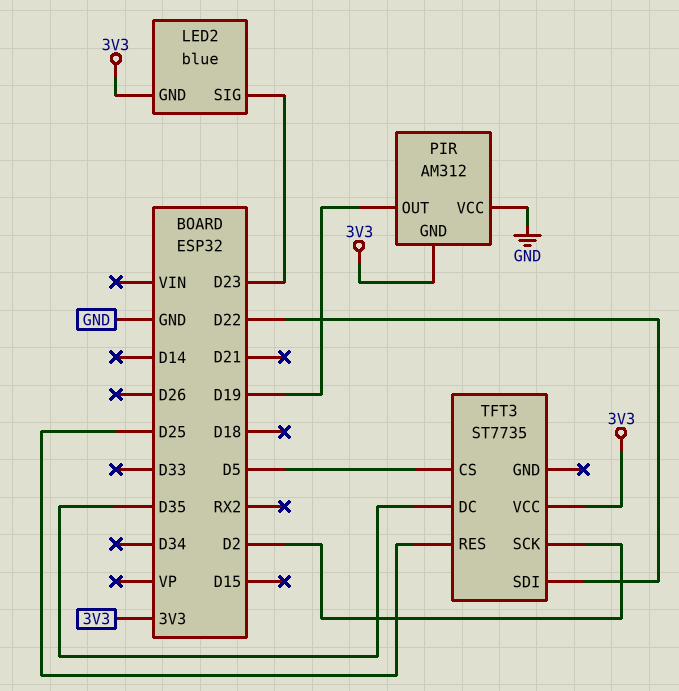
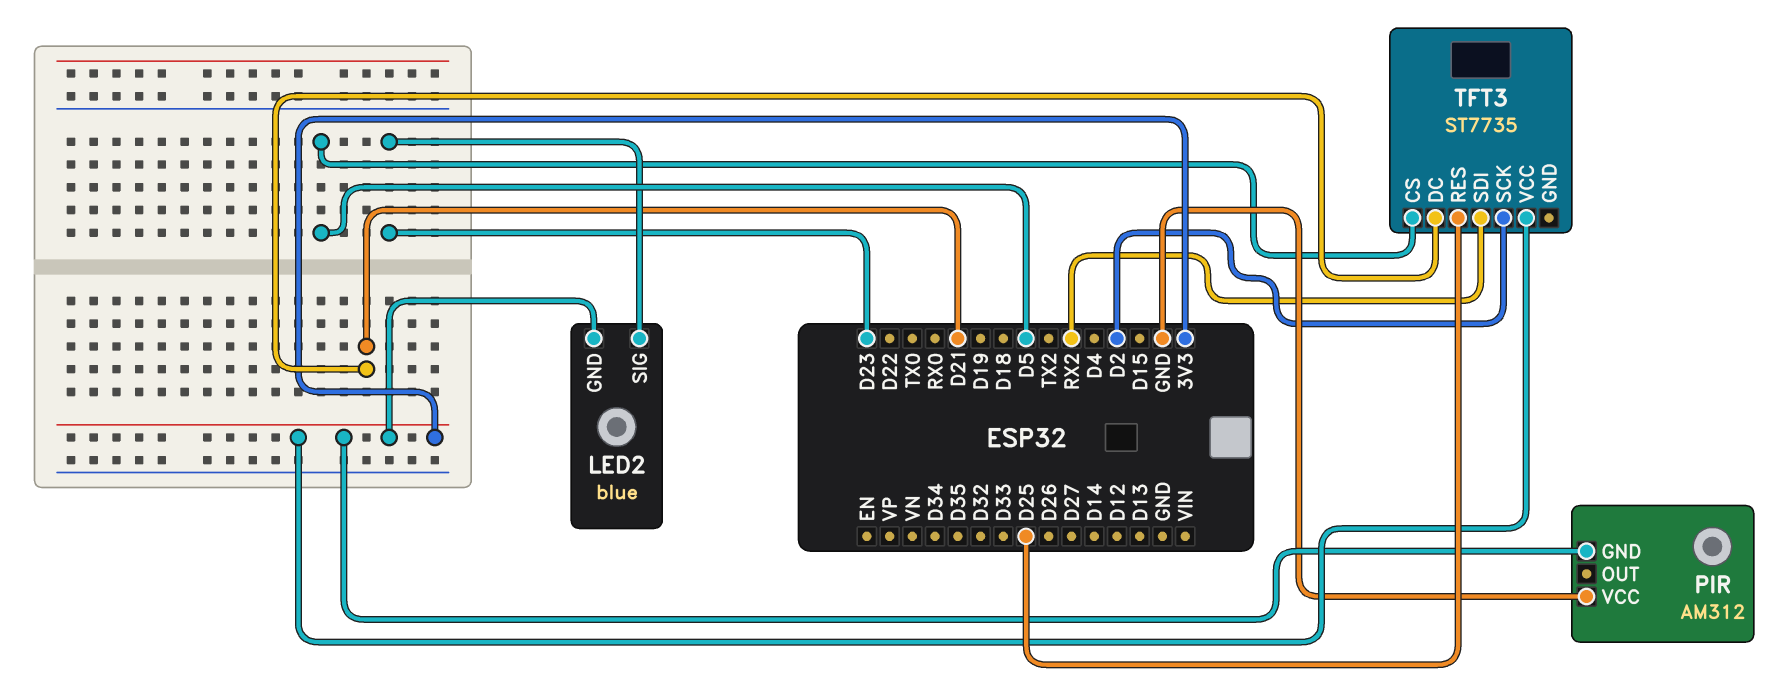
PIR pin OUT: D19 -> none
TFT3 pin DC: D35 -> D21
TFT3 pin SDI: D22 -> RX2

